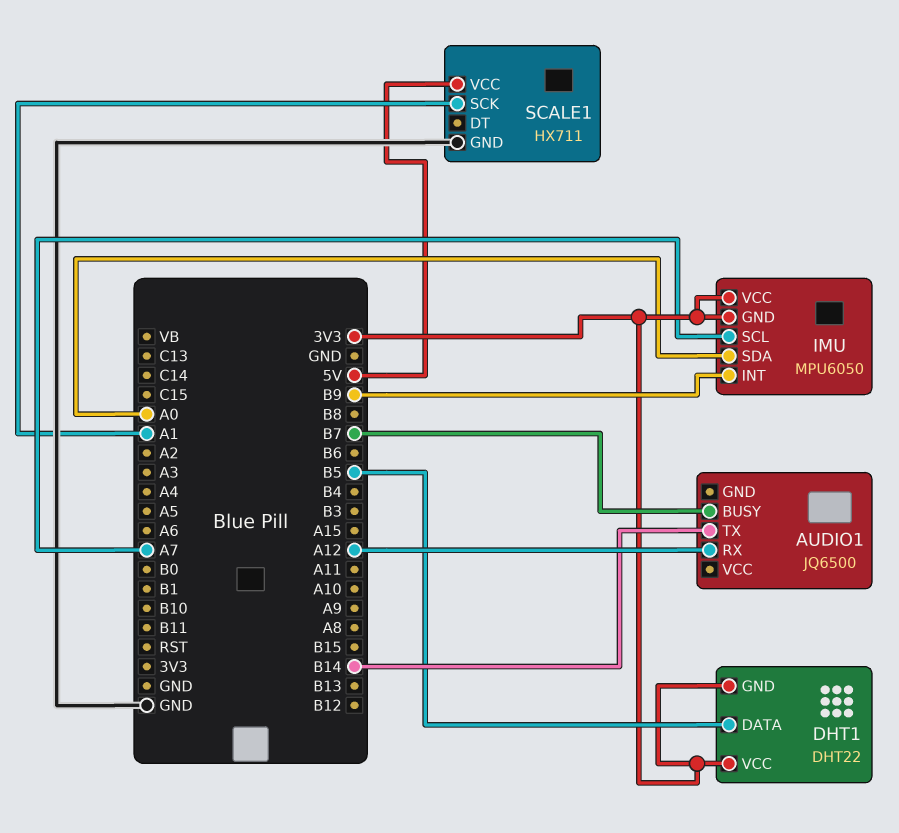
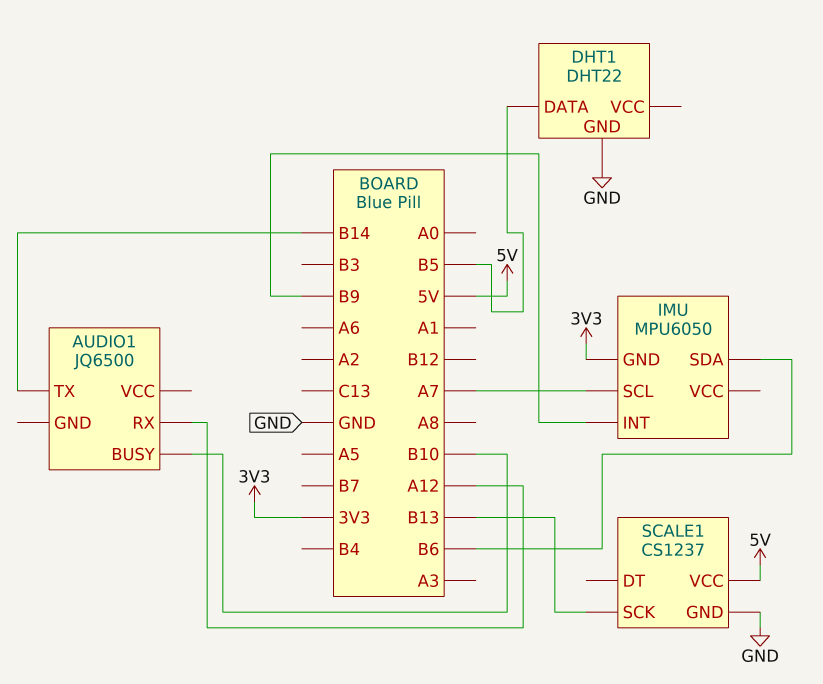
AUDIO1 pin BUSY: B7 -> B10
DHT1 pin GND: 3V3 -> GND
DHT1 pin VCC: 3V3 -> none
IMU pin SDA: A0 -> B6
IMU pin VCC: 3V3 -> none
SCALE1: HX711 -> CS1237
SCALE1 pin SCK: A1 -> B13

